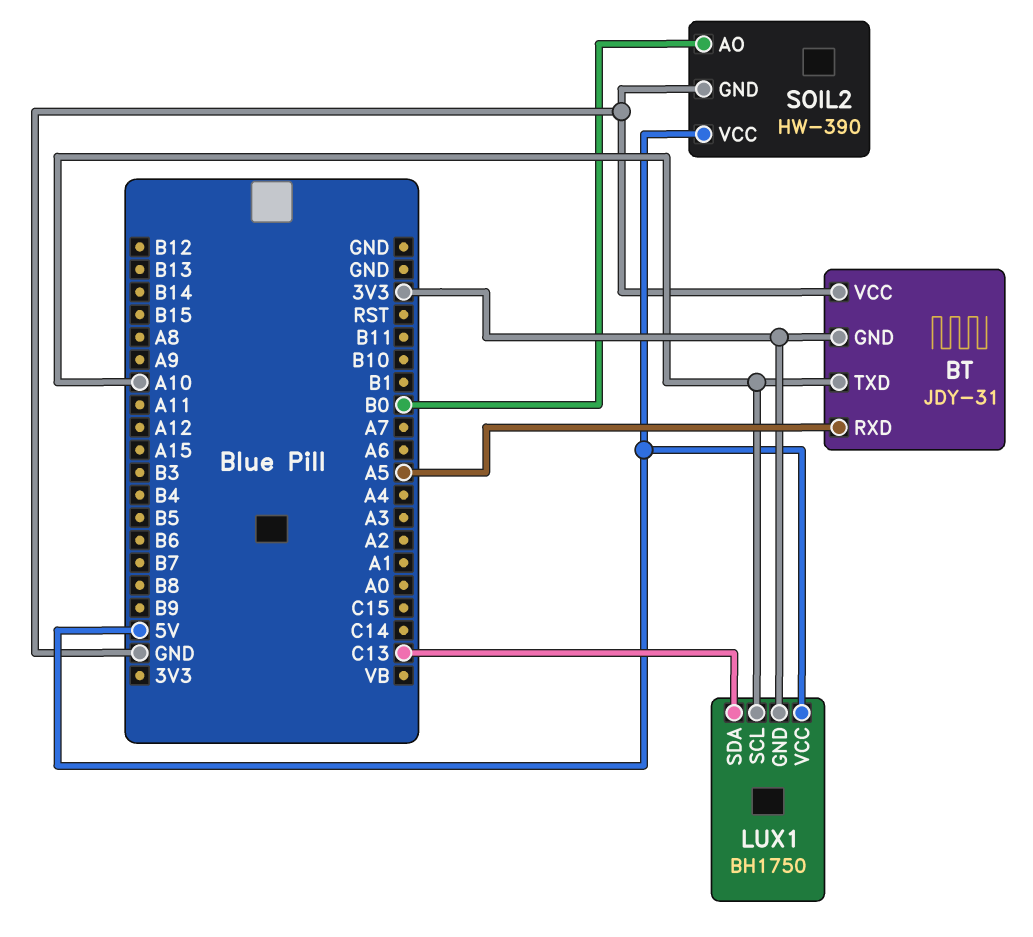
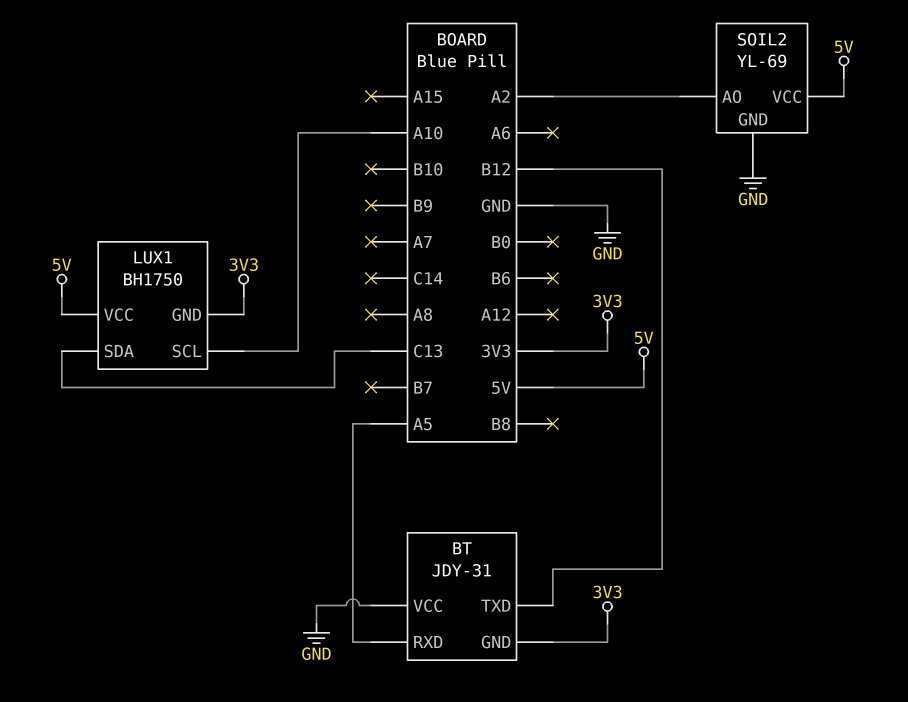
BT pin TXD: A10 -> B12
SOIL2: HW-390 -> YL-69
SOIL2 pin AO: B0 -> A2

